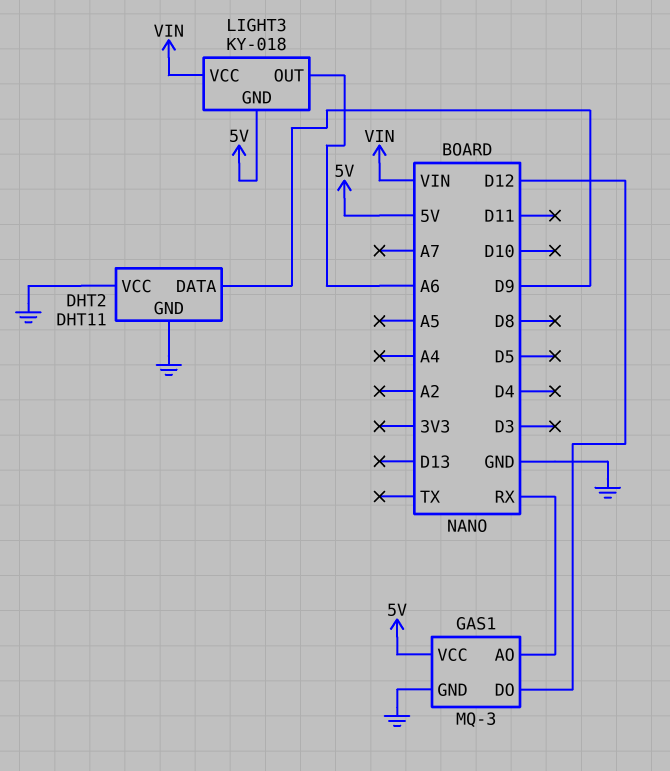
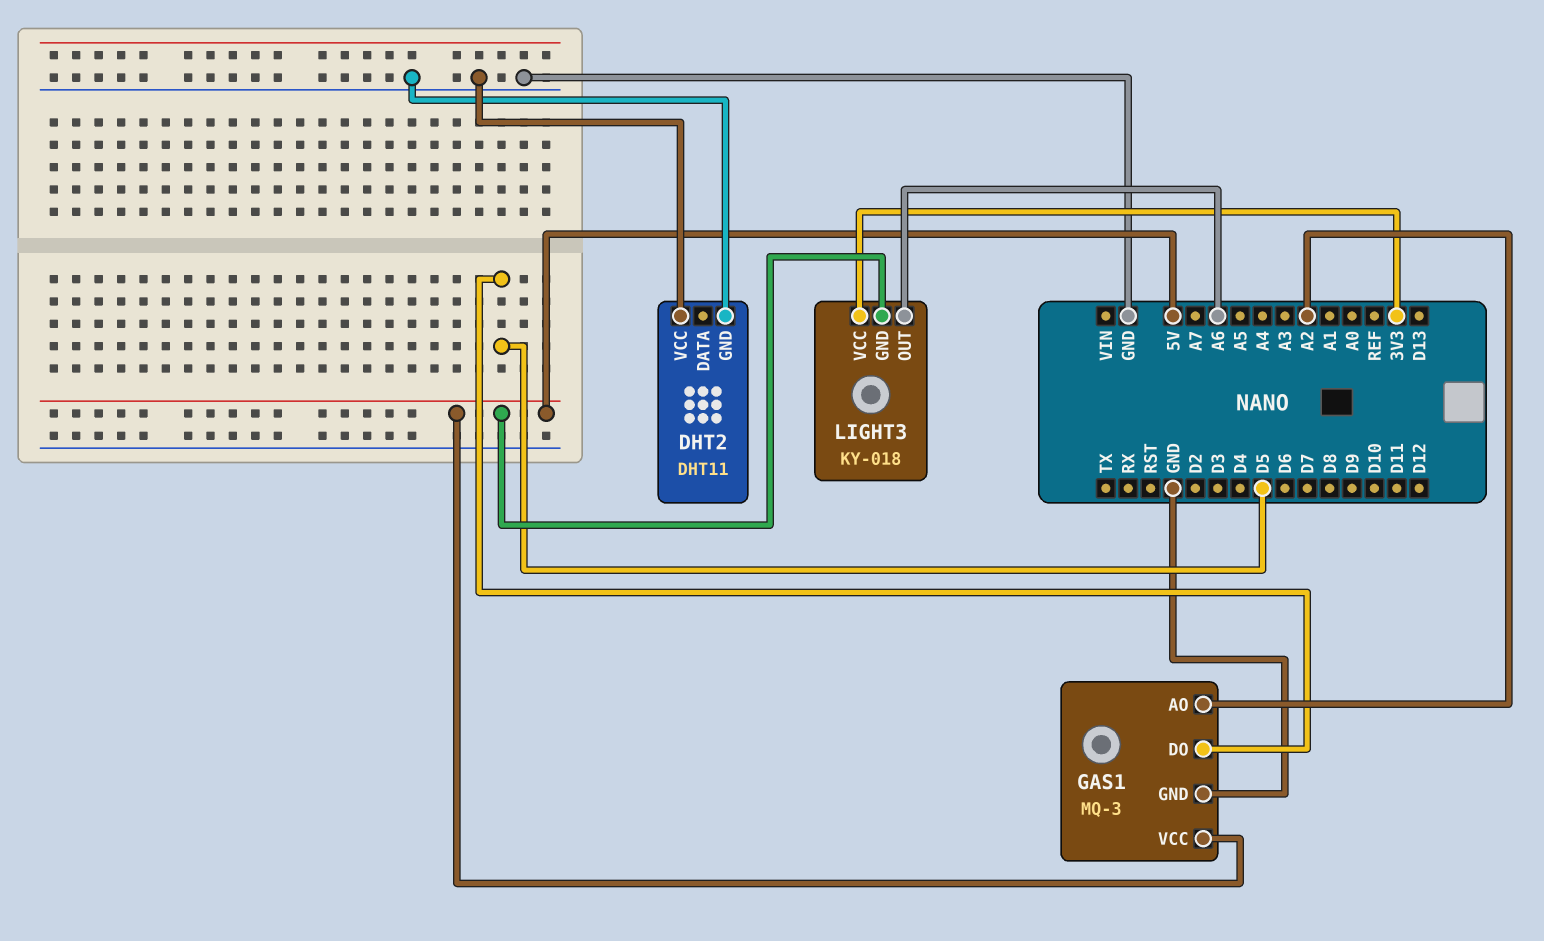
DHT2 pin DATA: D9 -> none
GAS1 pin AO: RX -> A2
GAS1 pin DO: D12 -> D5
LIGHT3 pin VCC: VIN -> 3V3

